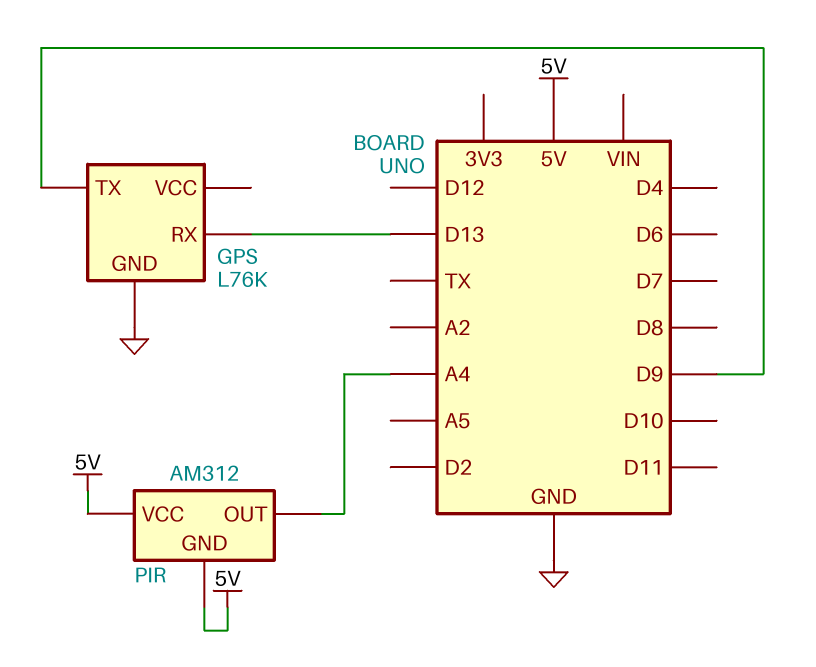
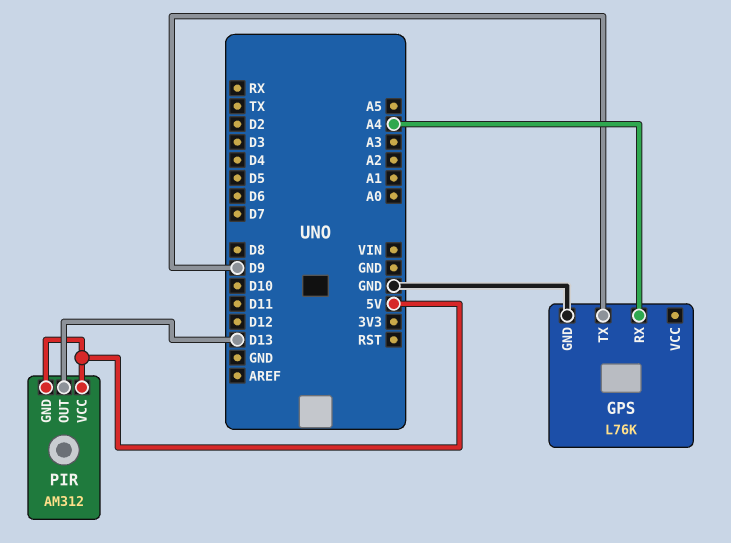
GPS pin RX: D13 -> A4
PIR pin OUT: A4 -> D13

